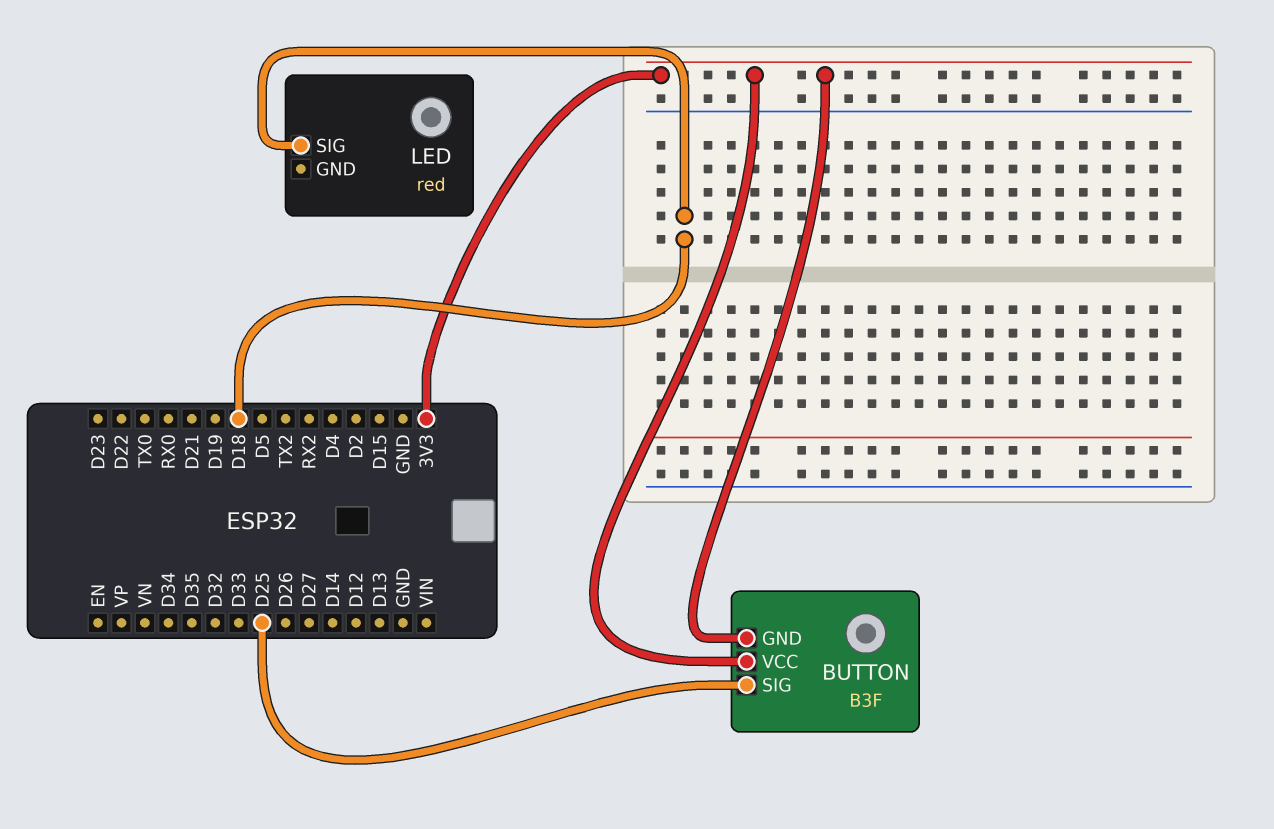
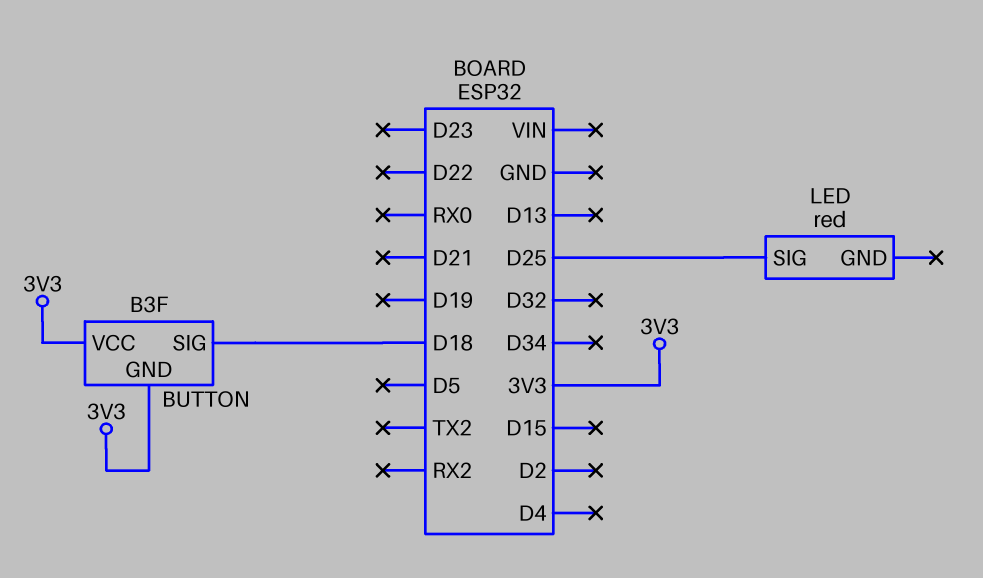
BUTTON pin SIG: D25 -> D18
LED pin SIG: D18 -> D25

